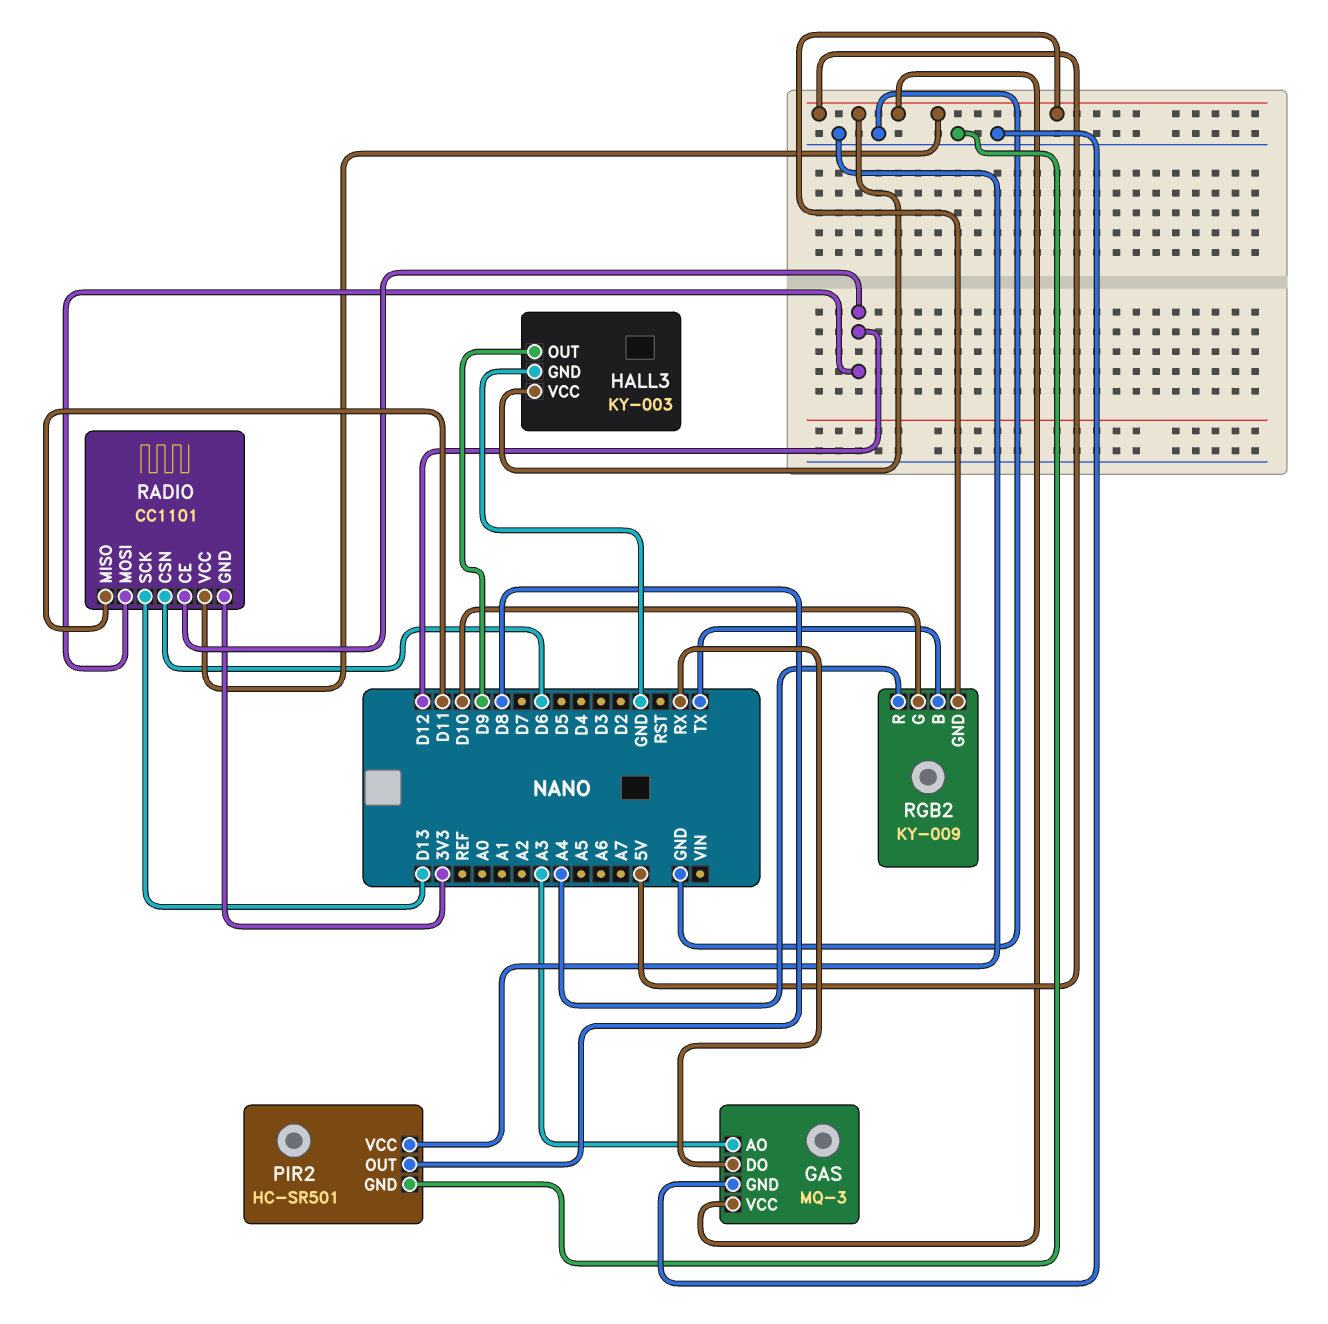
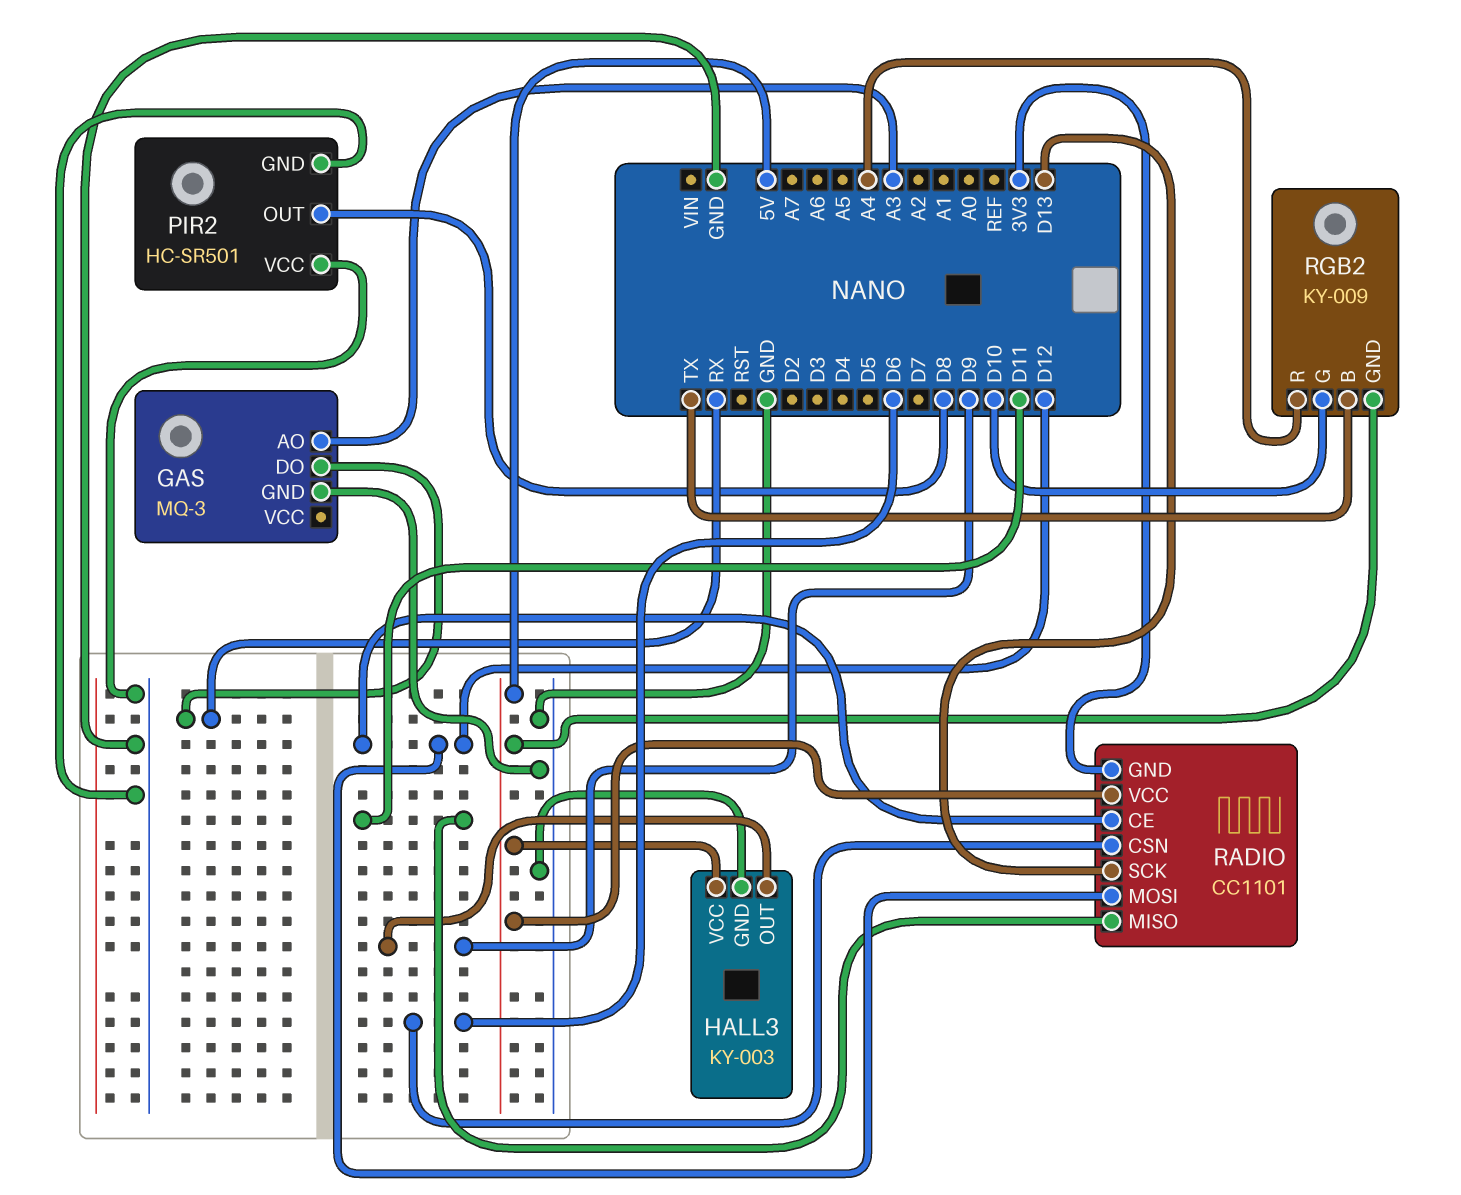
GAS pin VCC: 5V -> none

